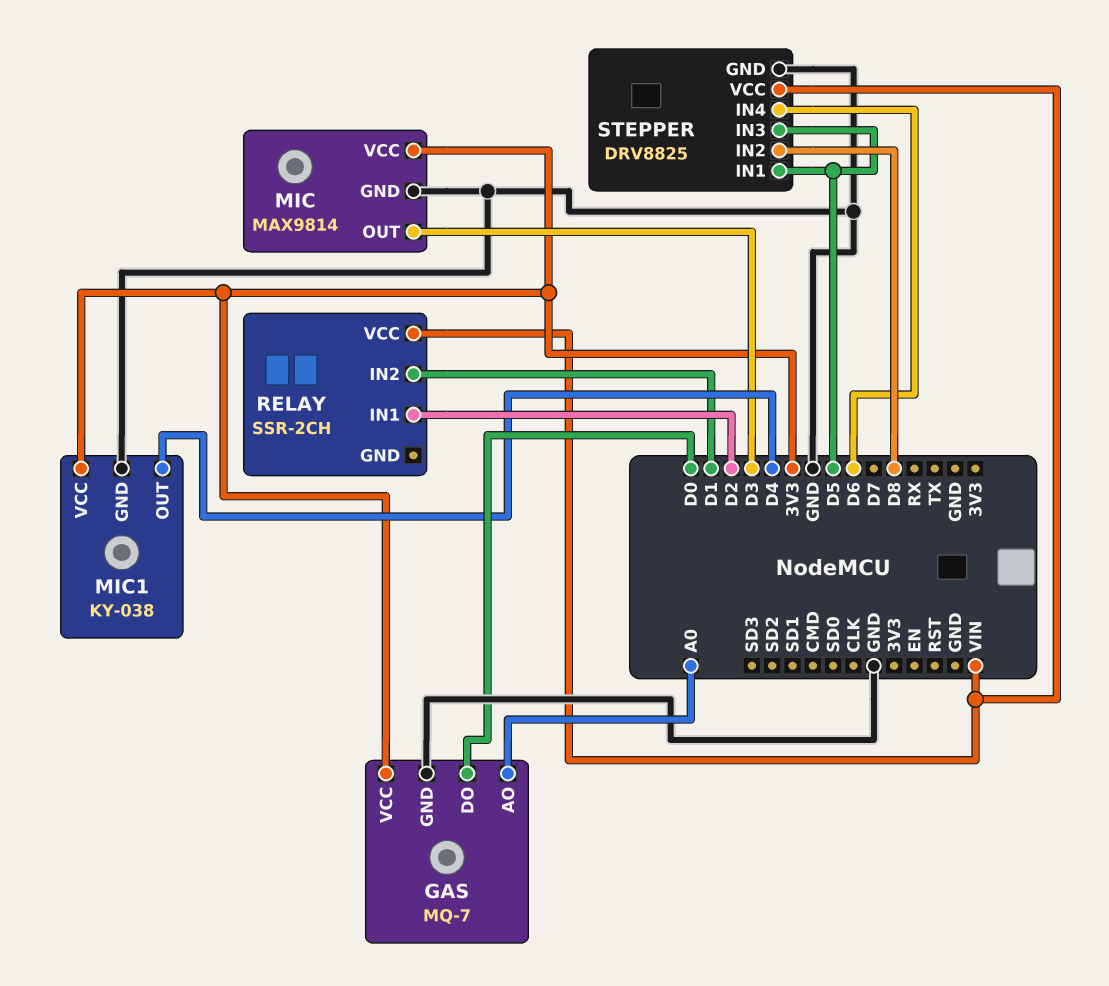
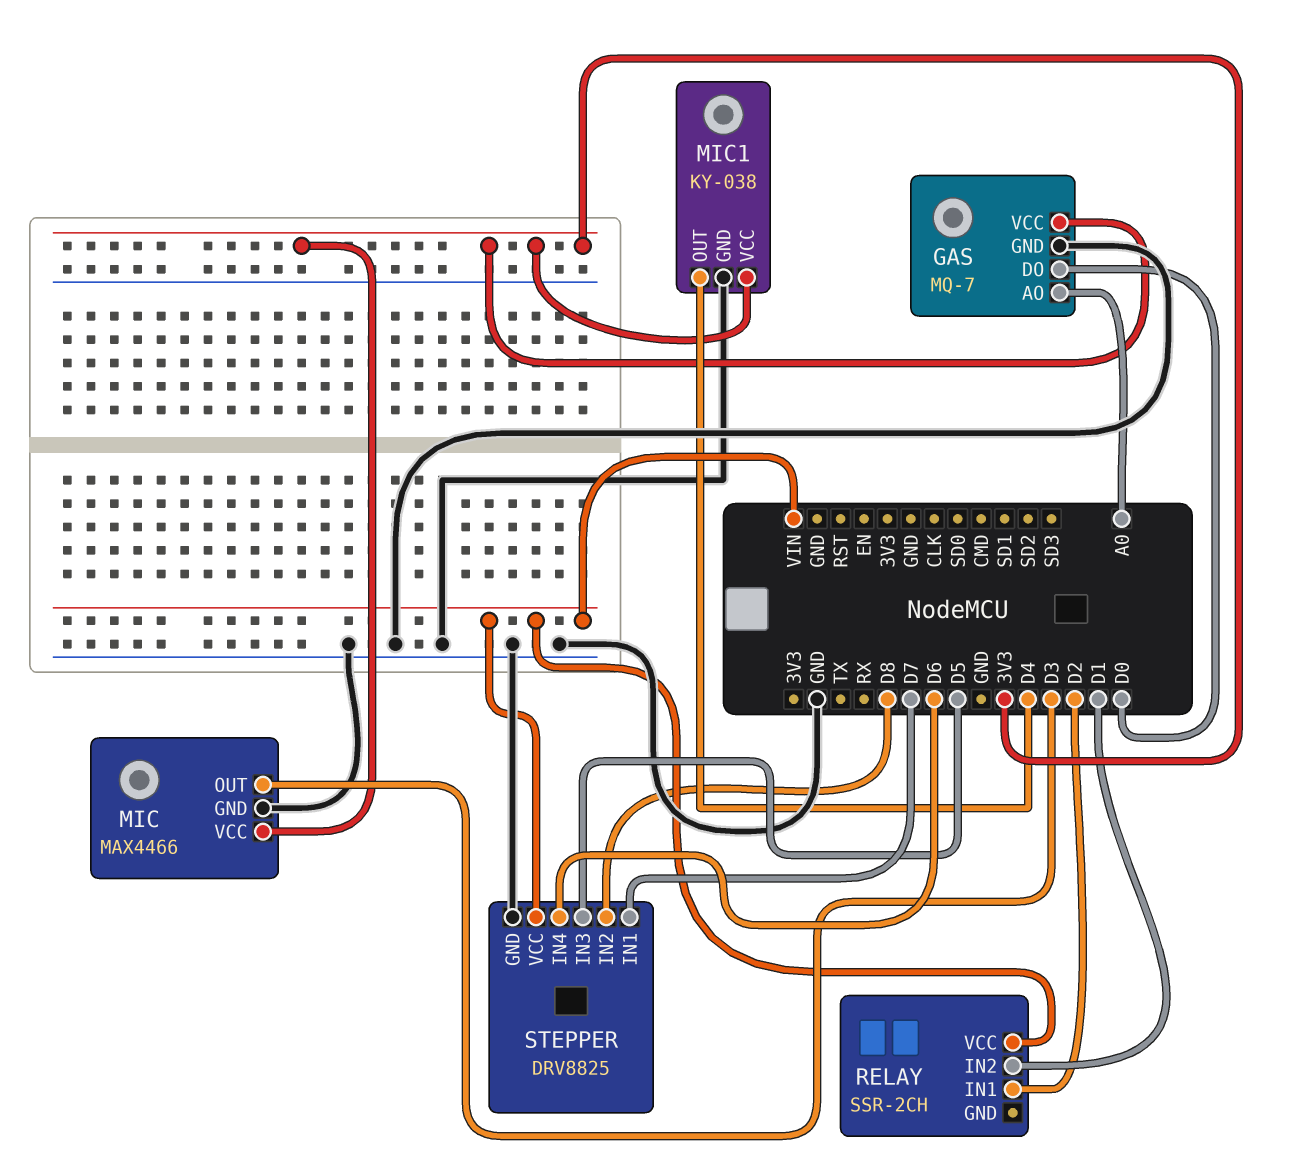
MIC: MAX9814 -> MAX4466
STEPPER pin IN1: D5 -> D7

